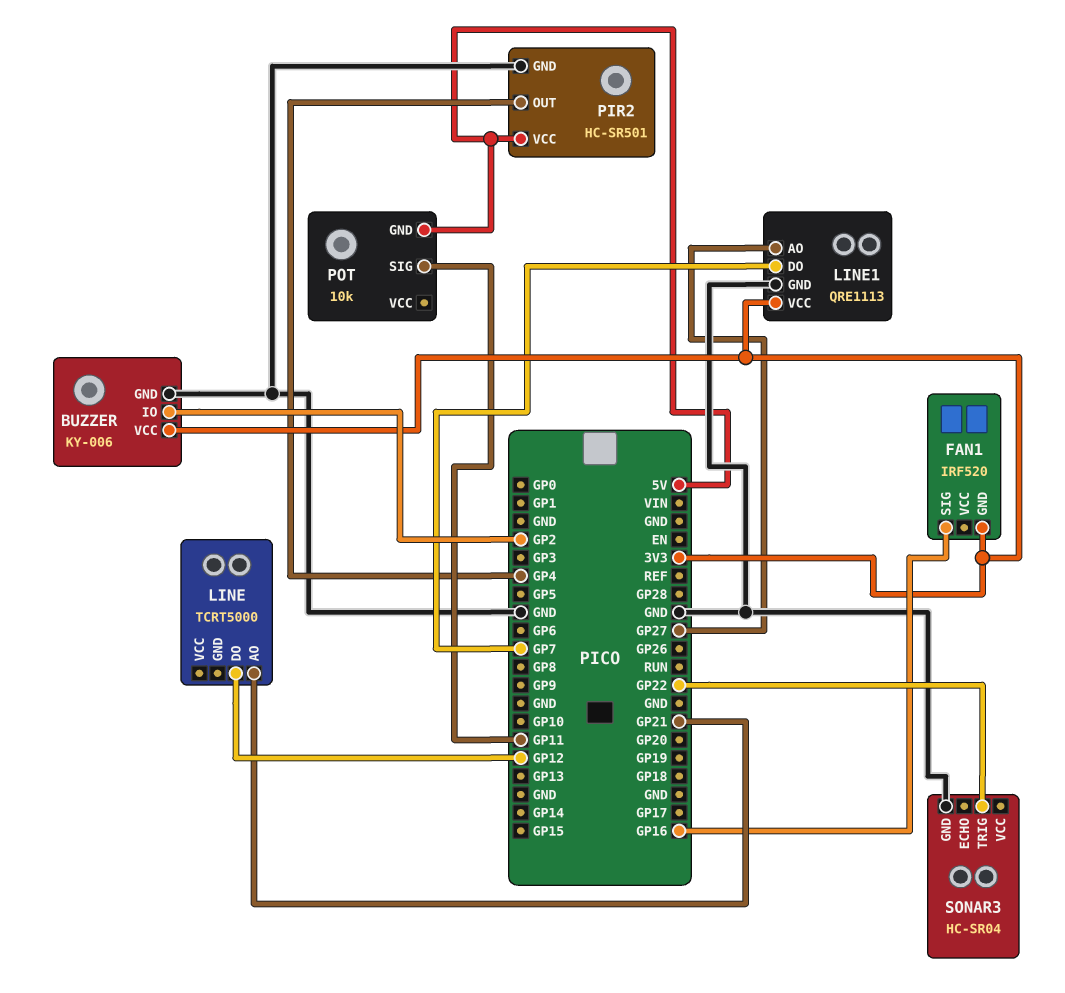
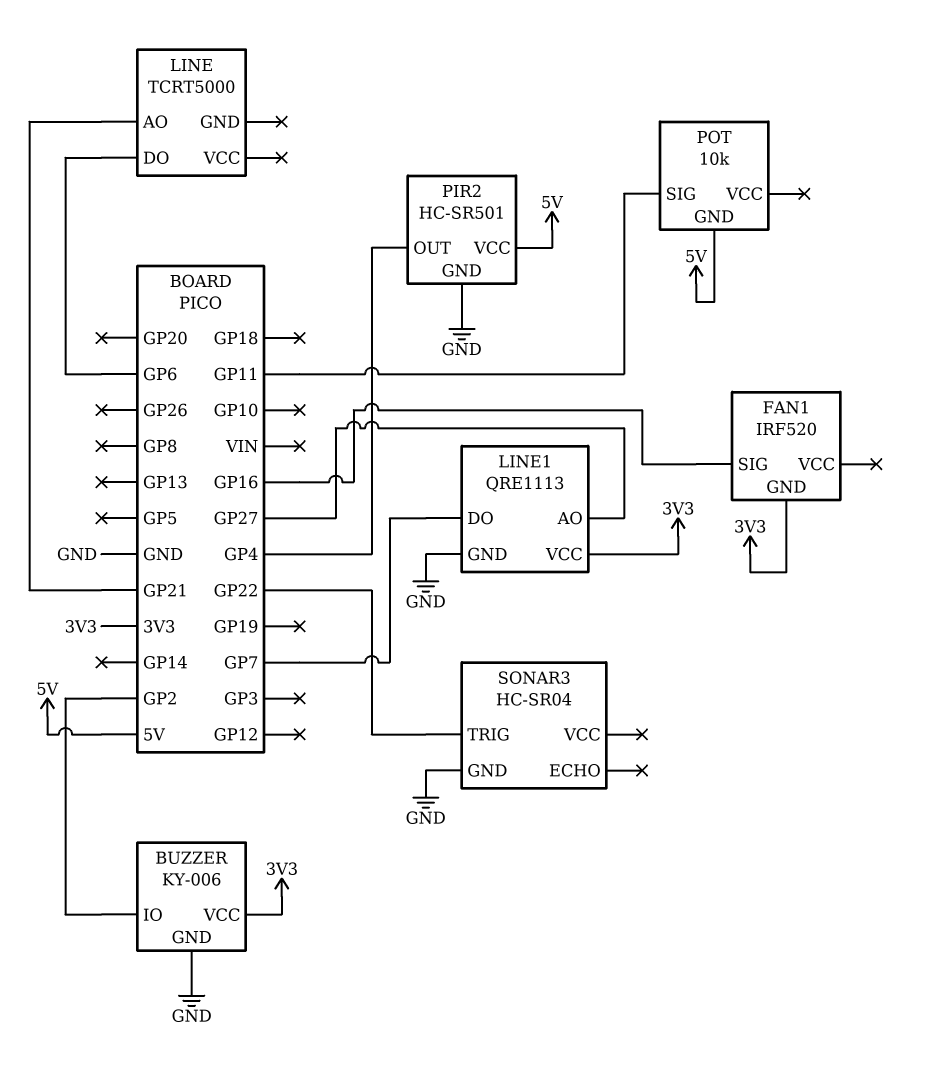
LINE pin DO: GP12 -> GP6

